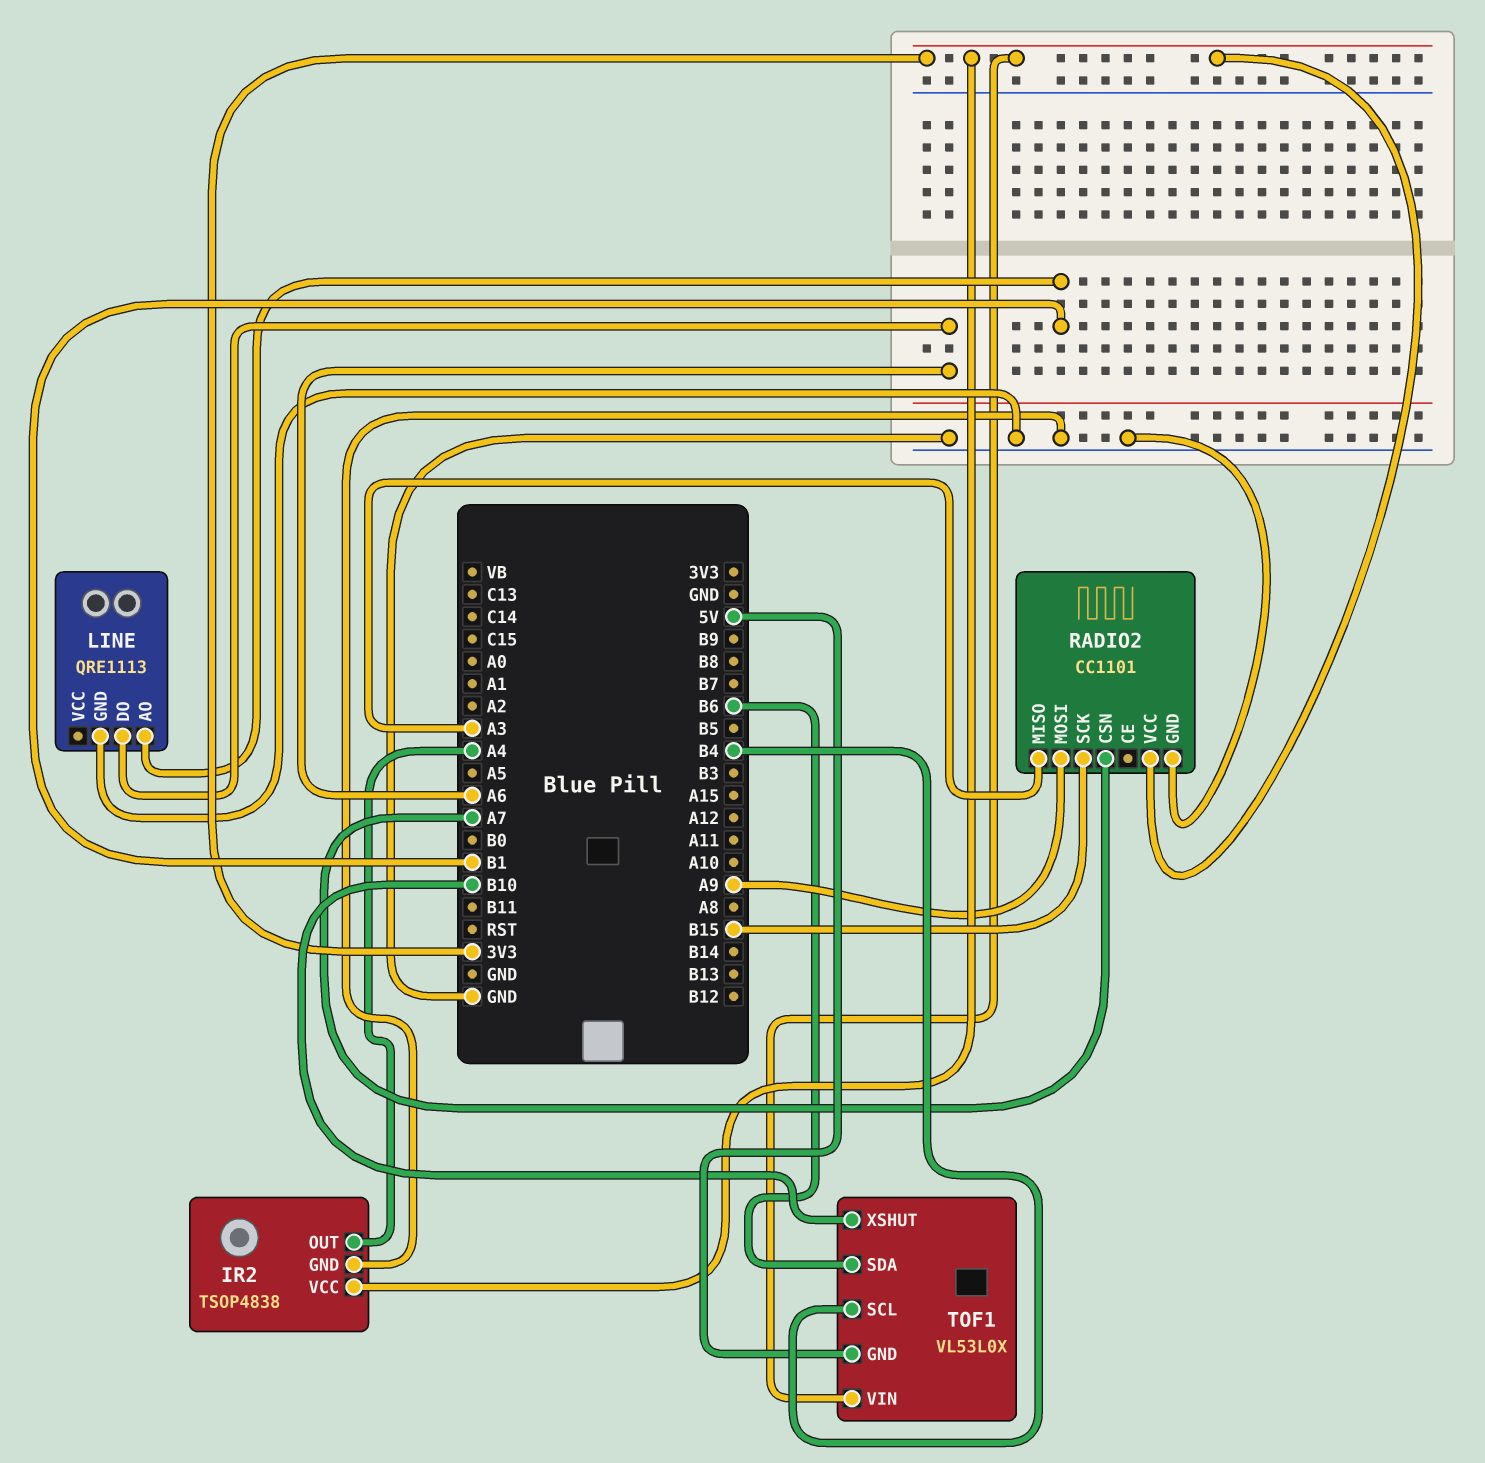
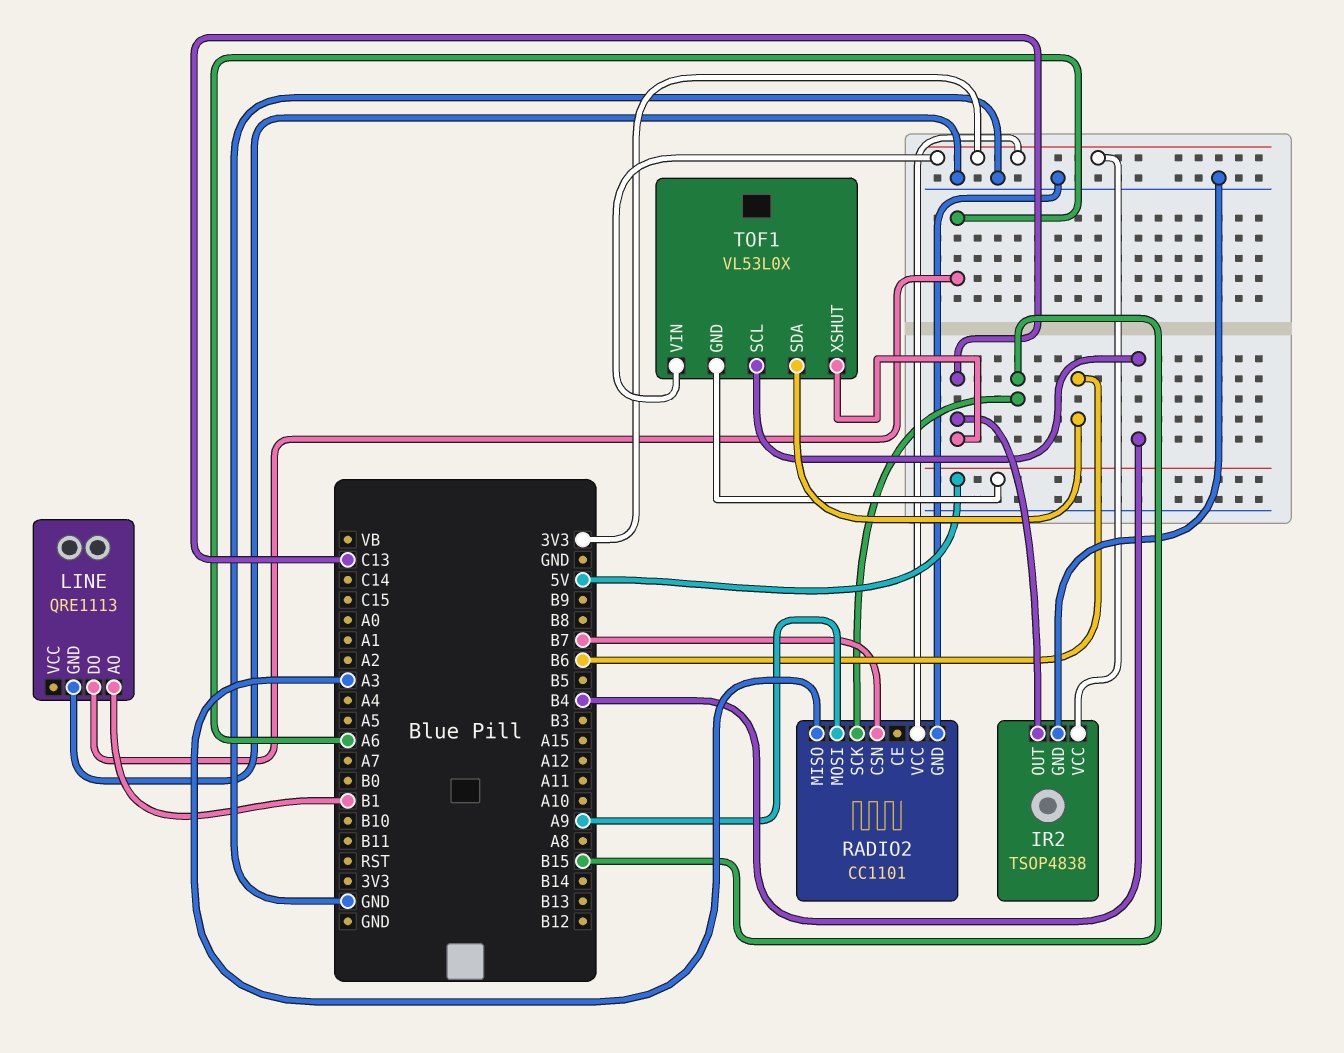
IR2 pin OUT: A4 -> C13
RADIO2 pin CSN: A7 -> B7
TOF1 pin XSHUT: B10 -> C13

